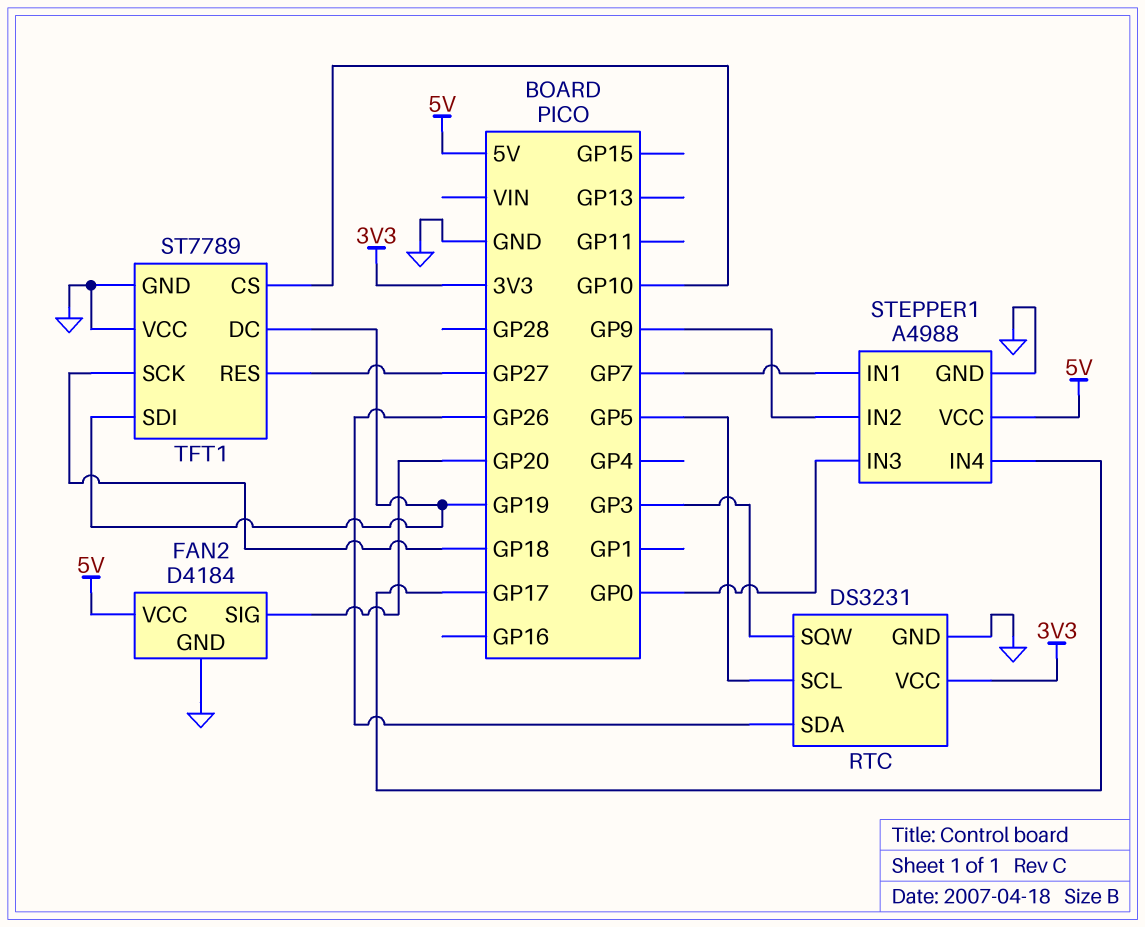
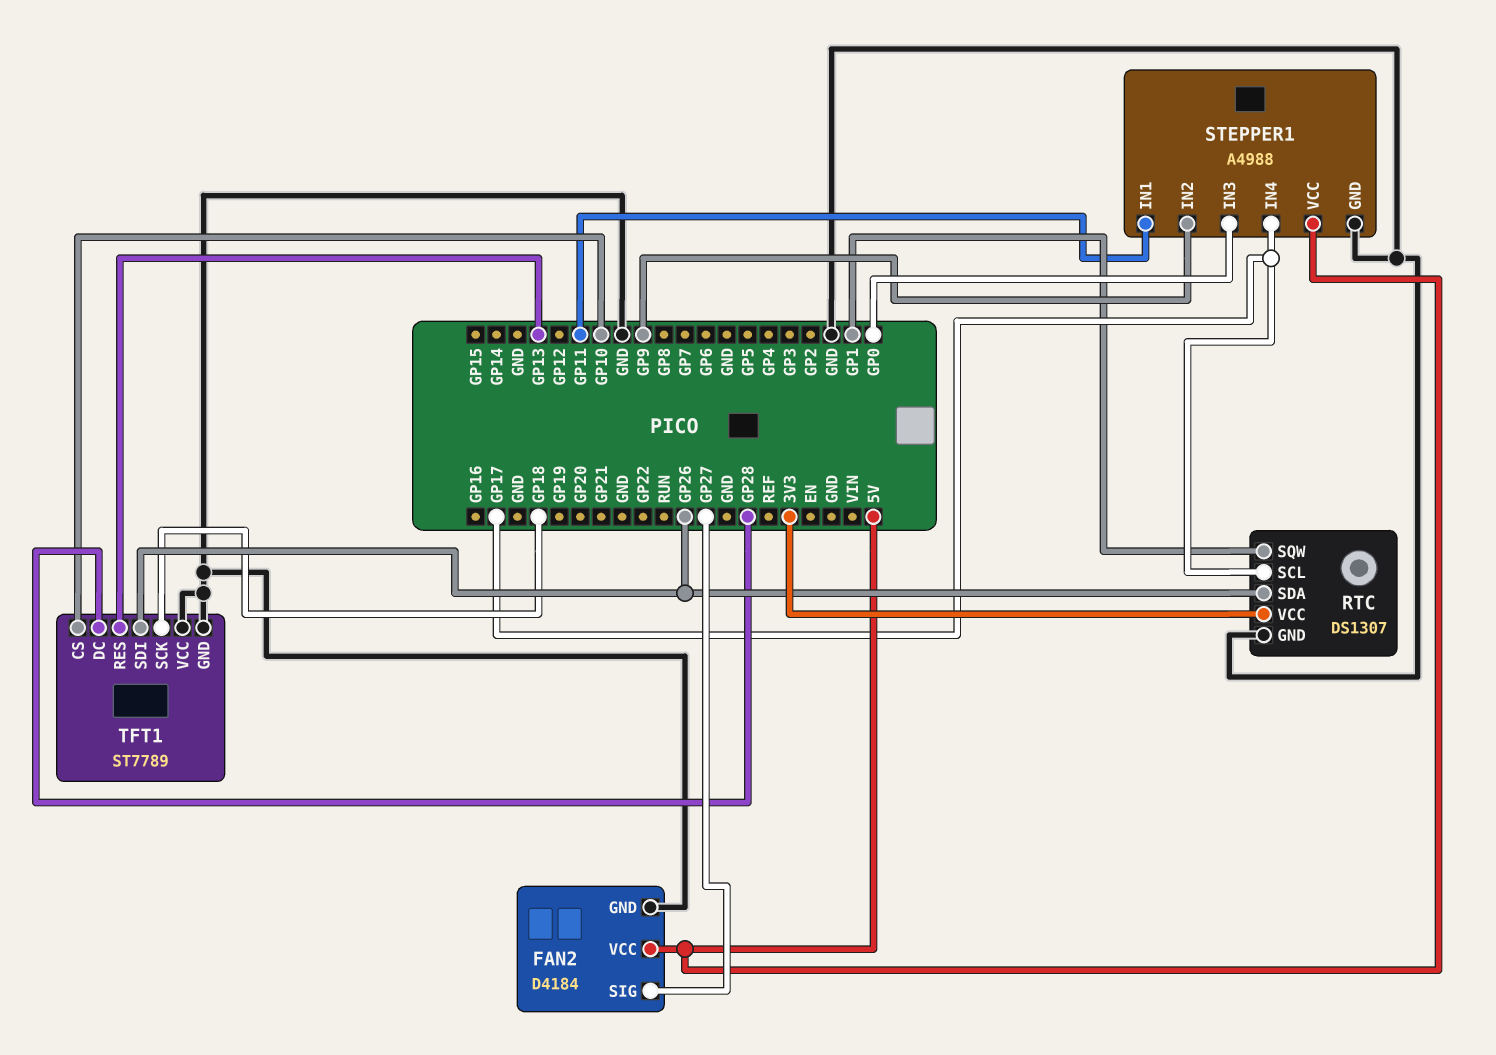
FAN2 pin SIG: GP20 -> GP27
RTC: DS3231 -> DS1307
RTC pin SCL: GP5 -> GP17
RTC pin SQW: GP3 -> GP1
STEPPER1 pin IN1: GP7 -> GP11
TFT1 pin DC: GP19 -> GP28
TFT1 pin RES: GP27 -> GP13
TFT1 pin SDI: GP19 -> GP26

